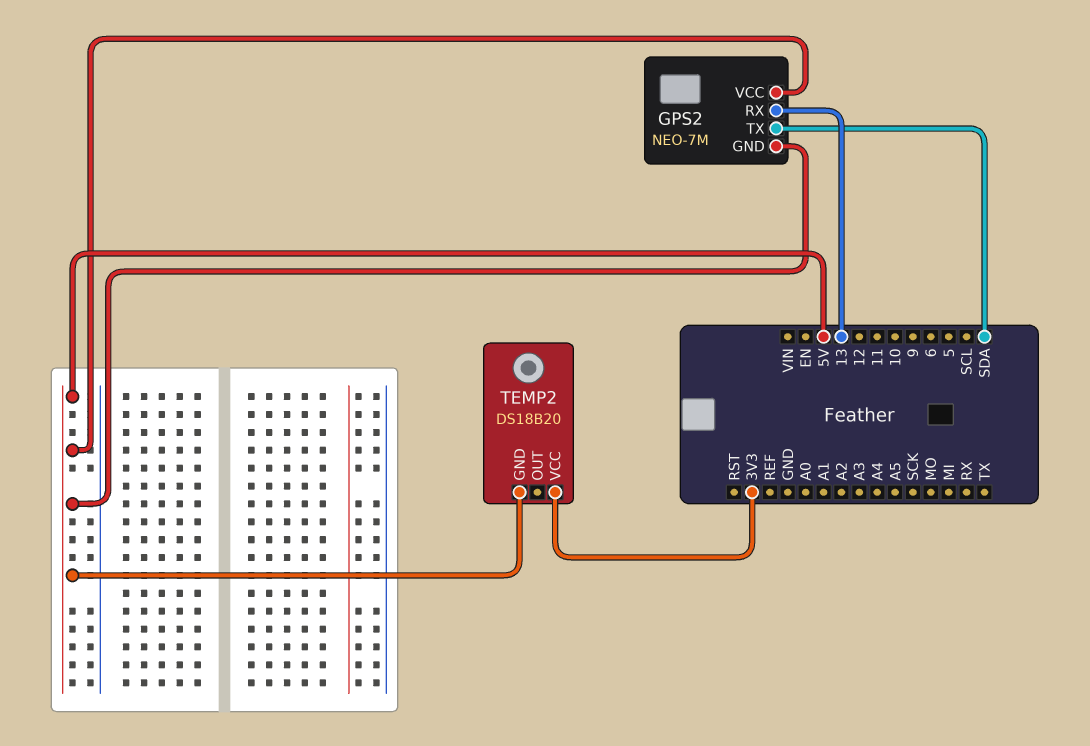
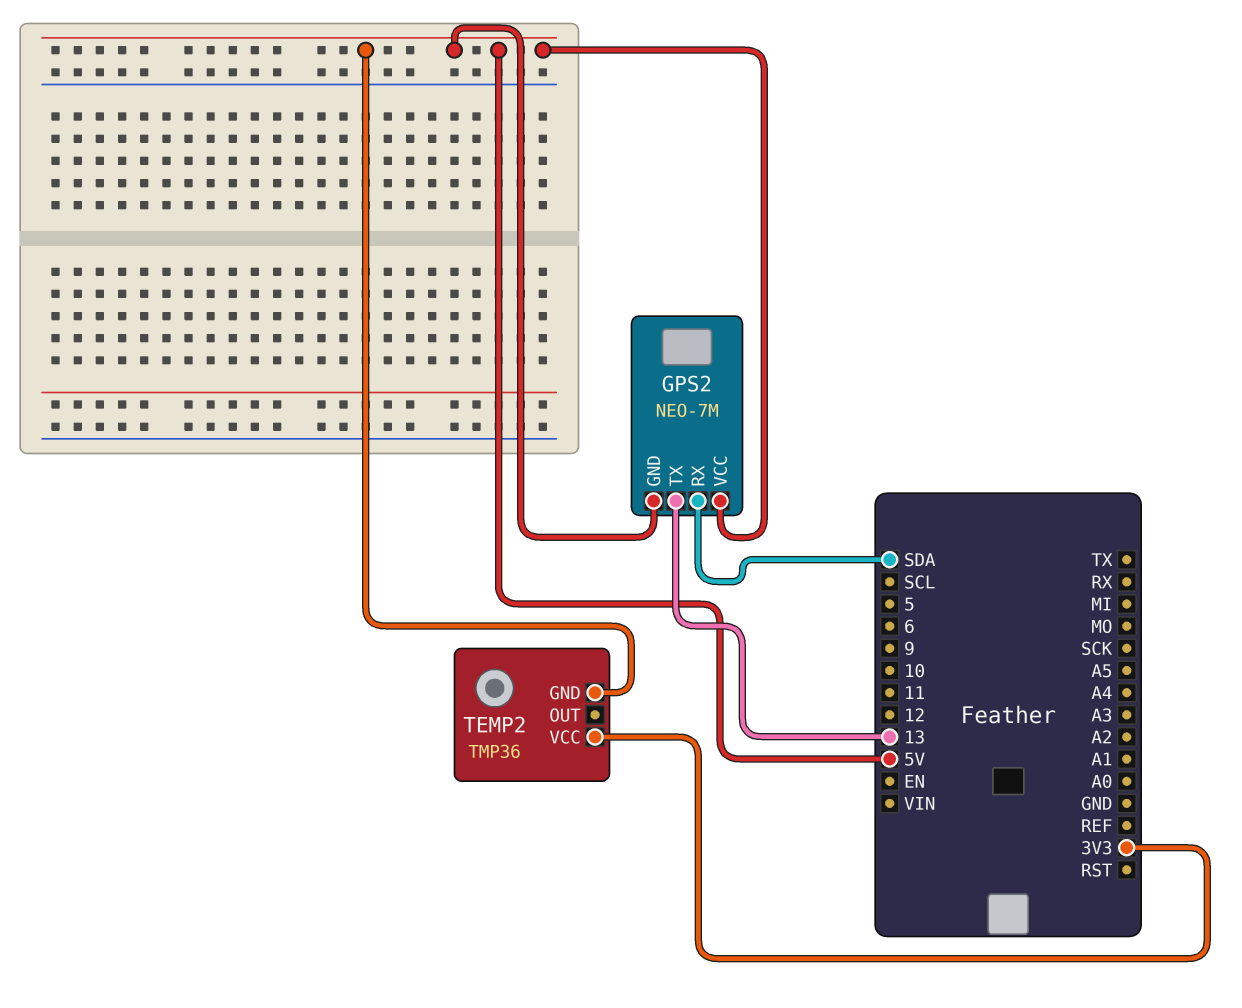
GPS2 pin RX: 13 -> SDA
GPS2 pin TX: SDA -> 13
TEMP2: DS18B20 -> TMP36

